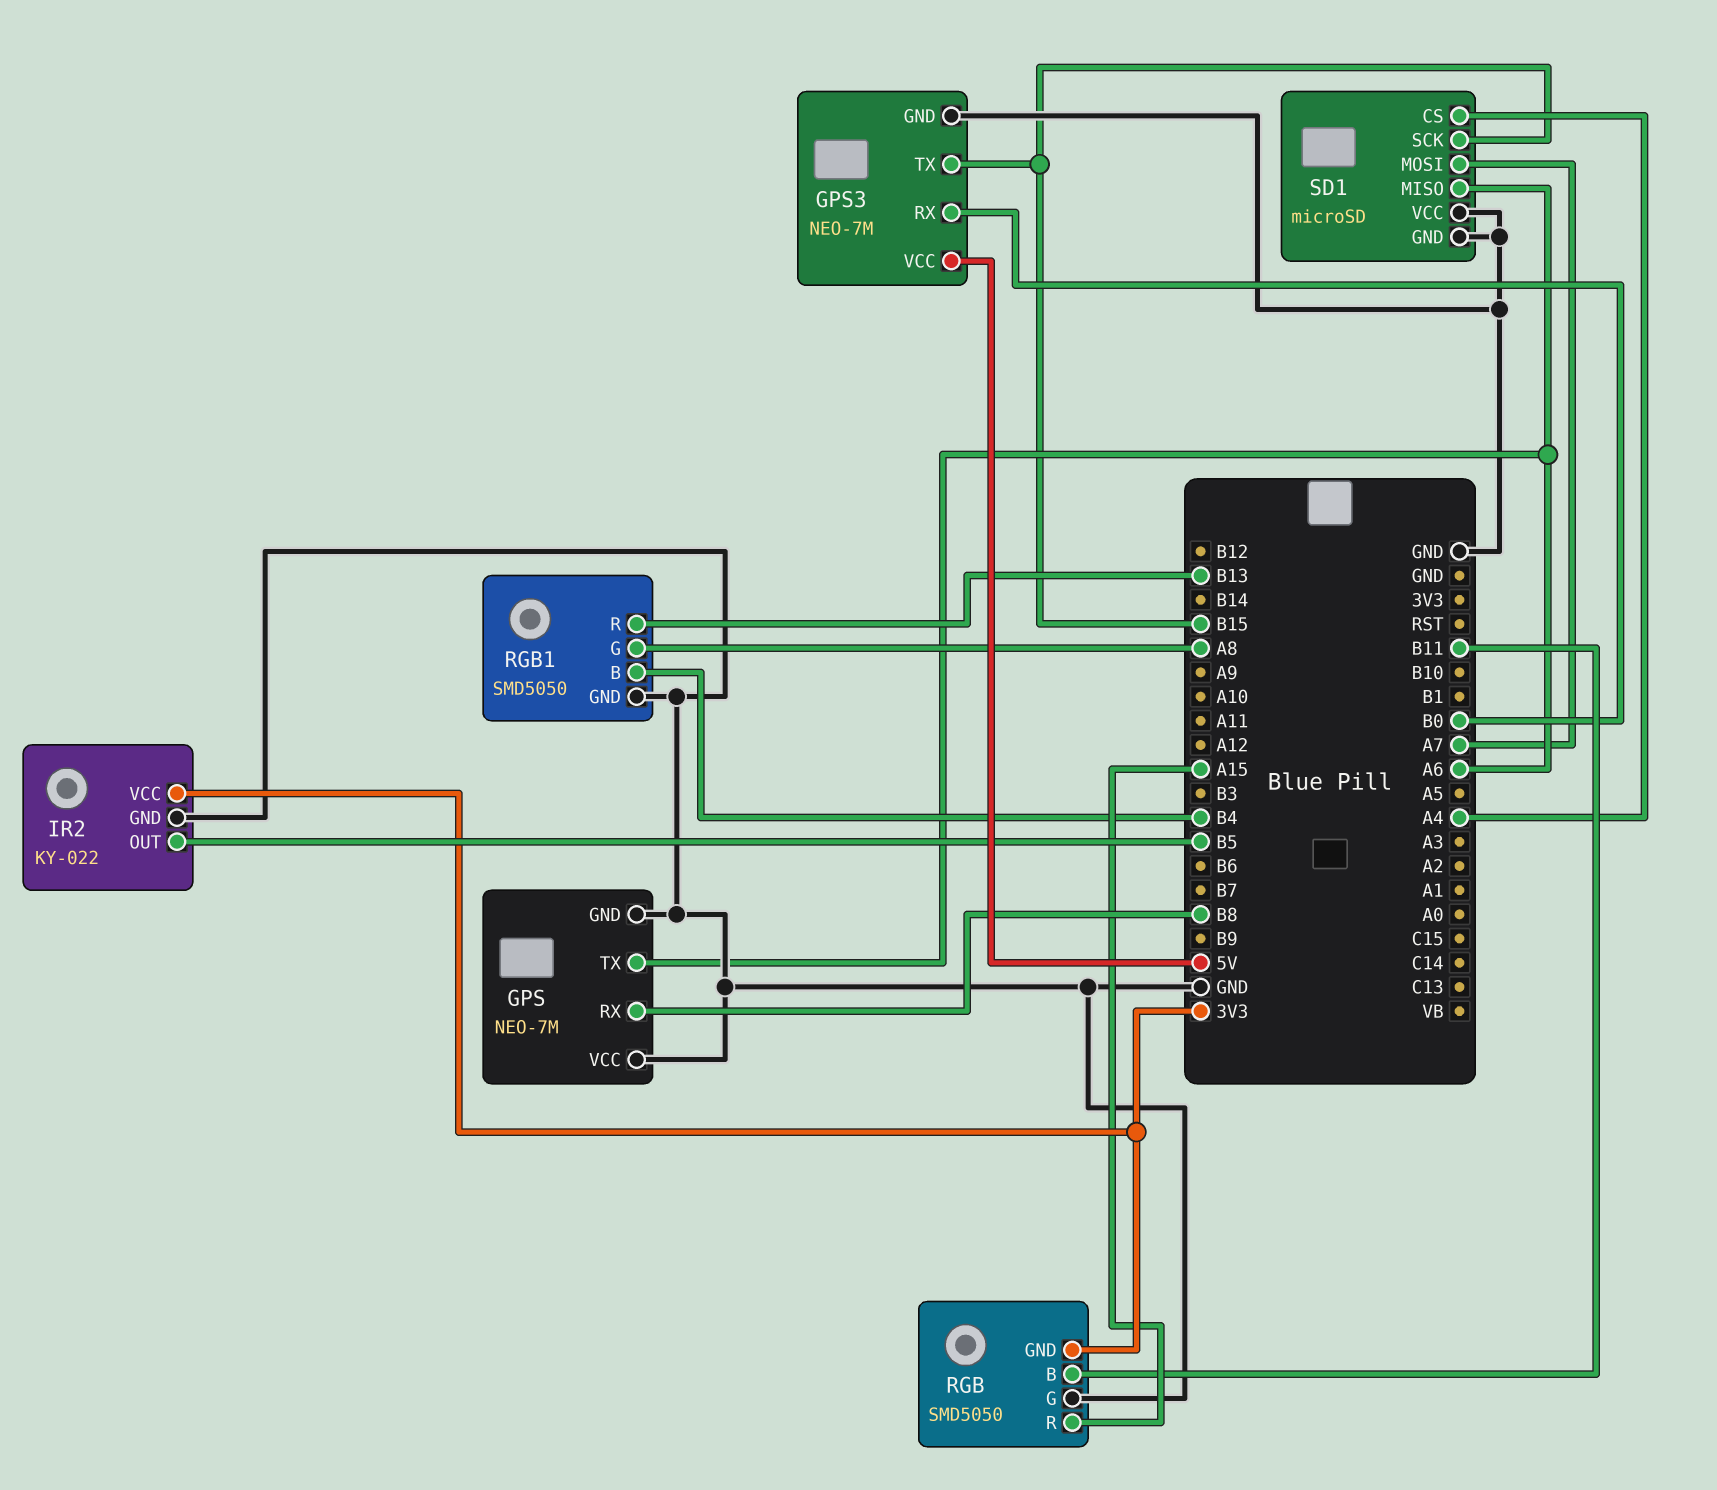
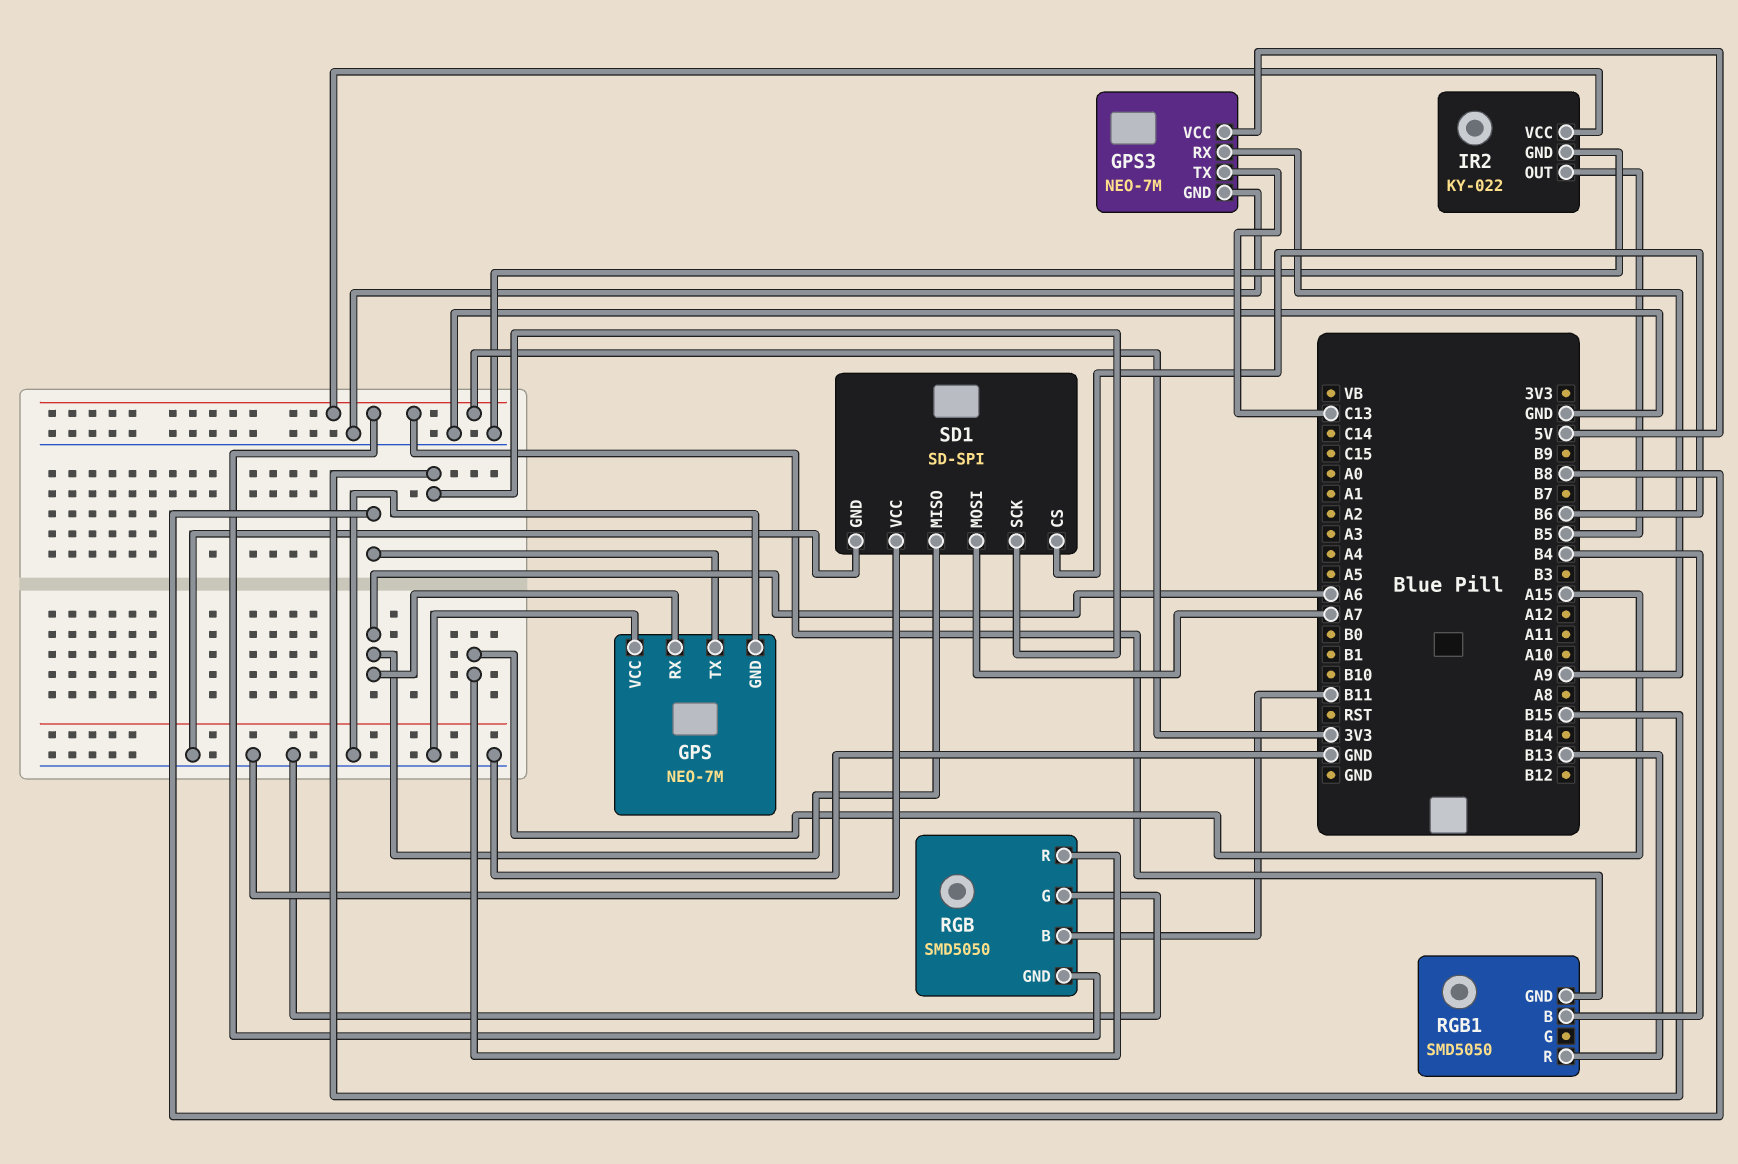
GPS pin RX: B8 -> A6
GPS pin TX: A6 -> B8
GPS3 pin RX: B0 -> A9
GPS3 pin TX: B15 -> C13
RGB1 pin G: A8 -> none
RGB1 pin GND: GND -> 3V3
SD1: microSD -> SD-SPI
SD1 pin CS: A4 -> B6

